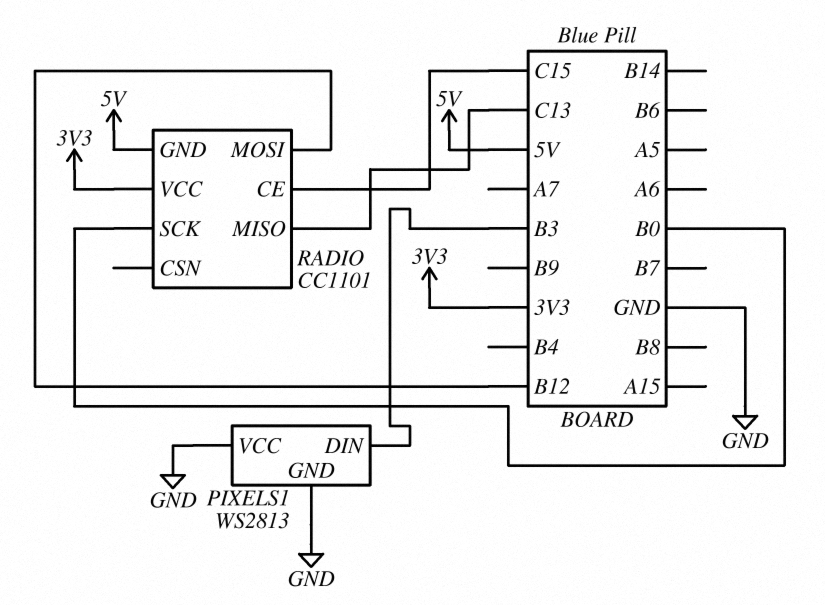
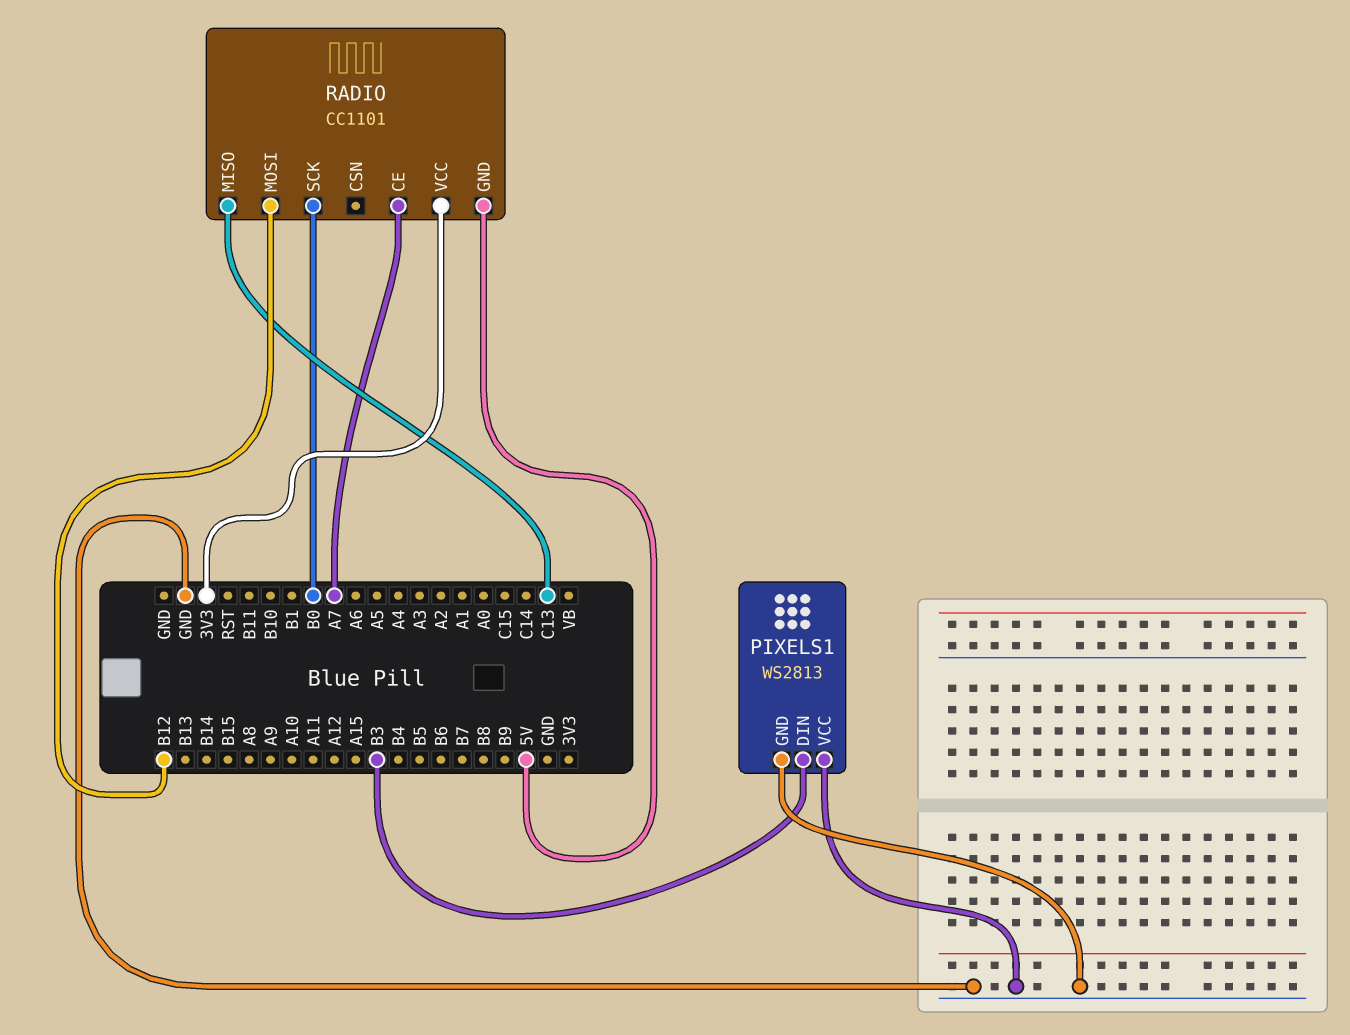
RADIO pin CE: C15 -> A7

